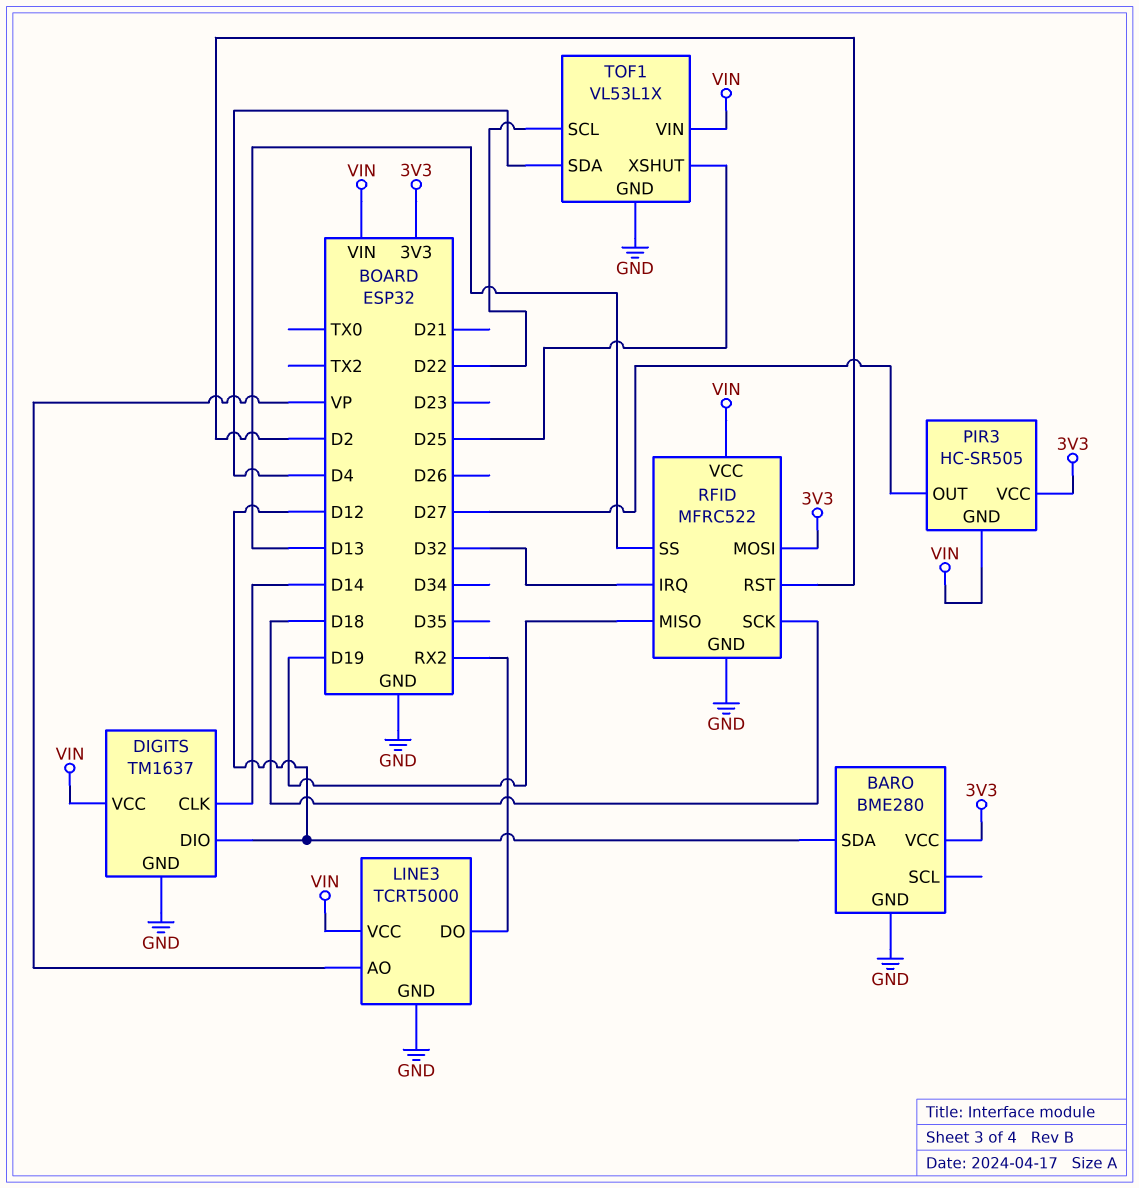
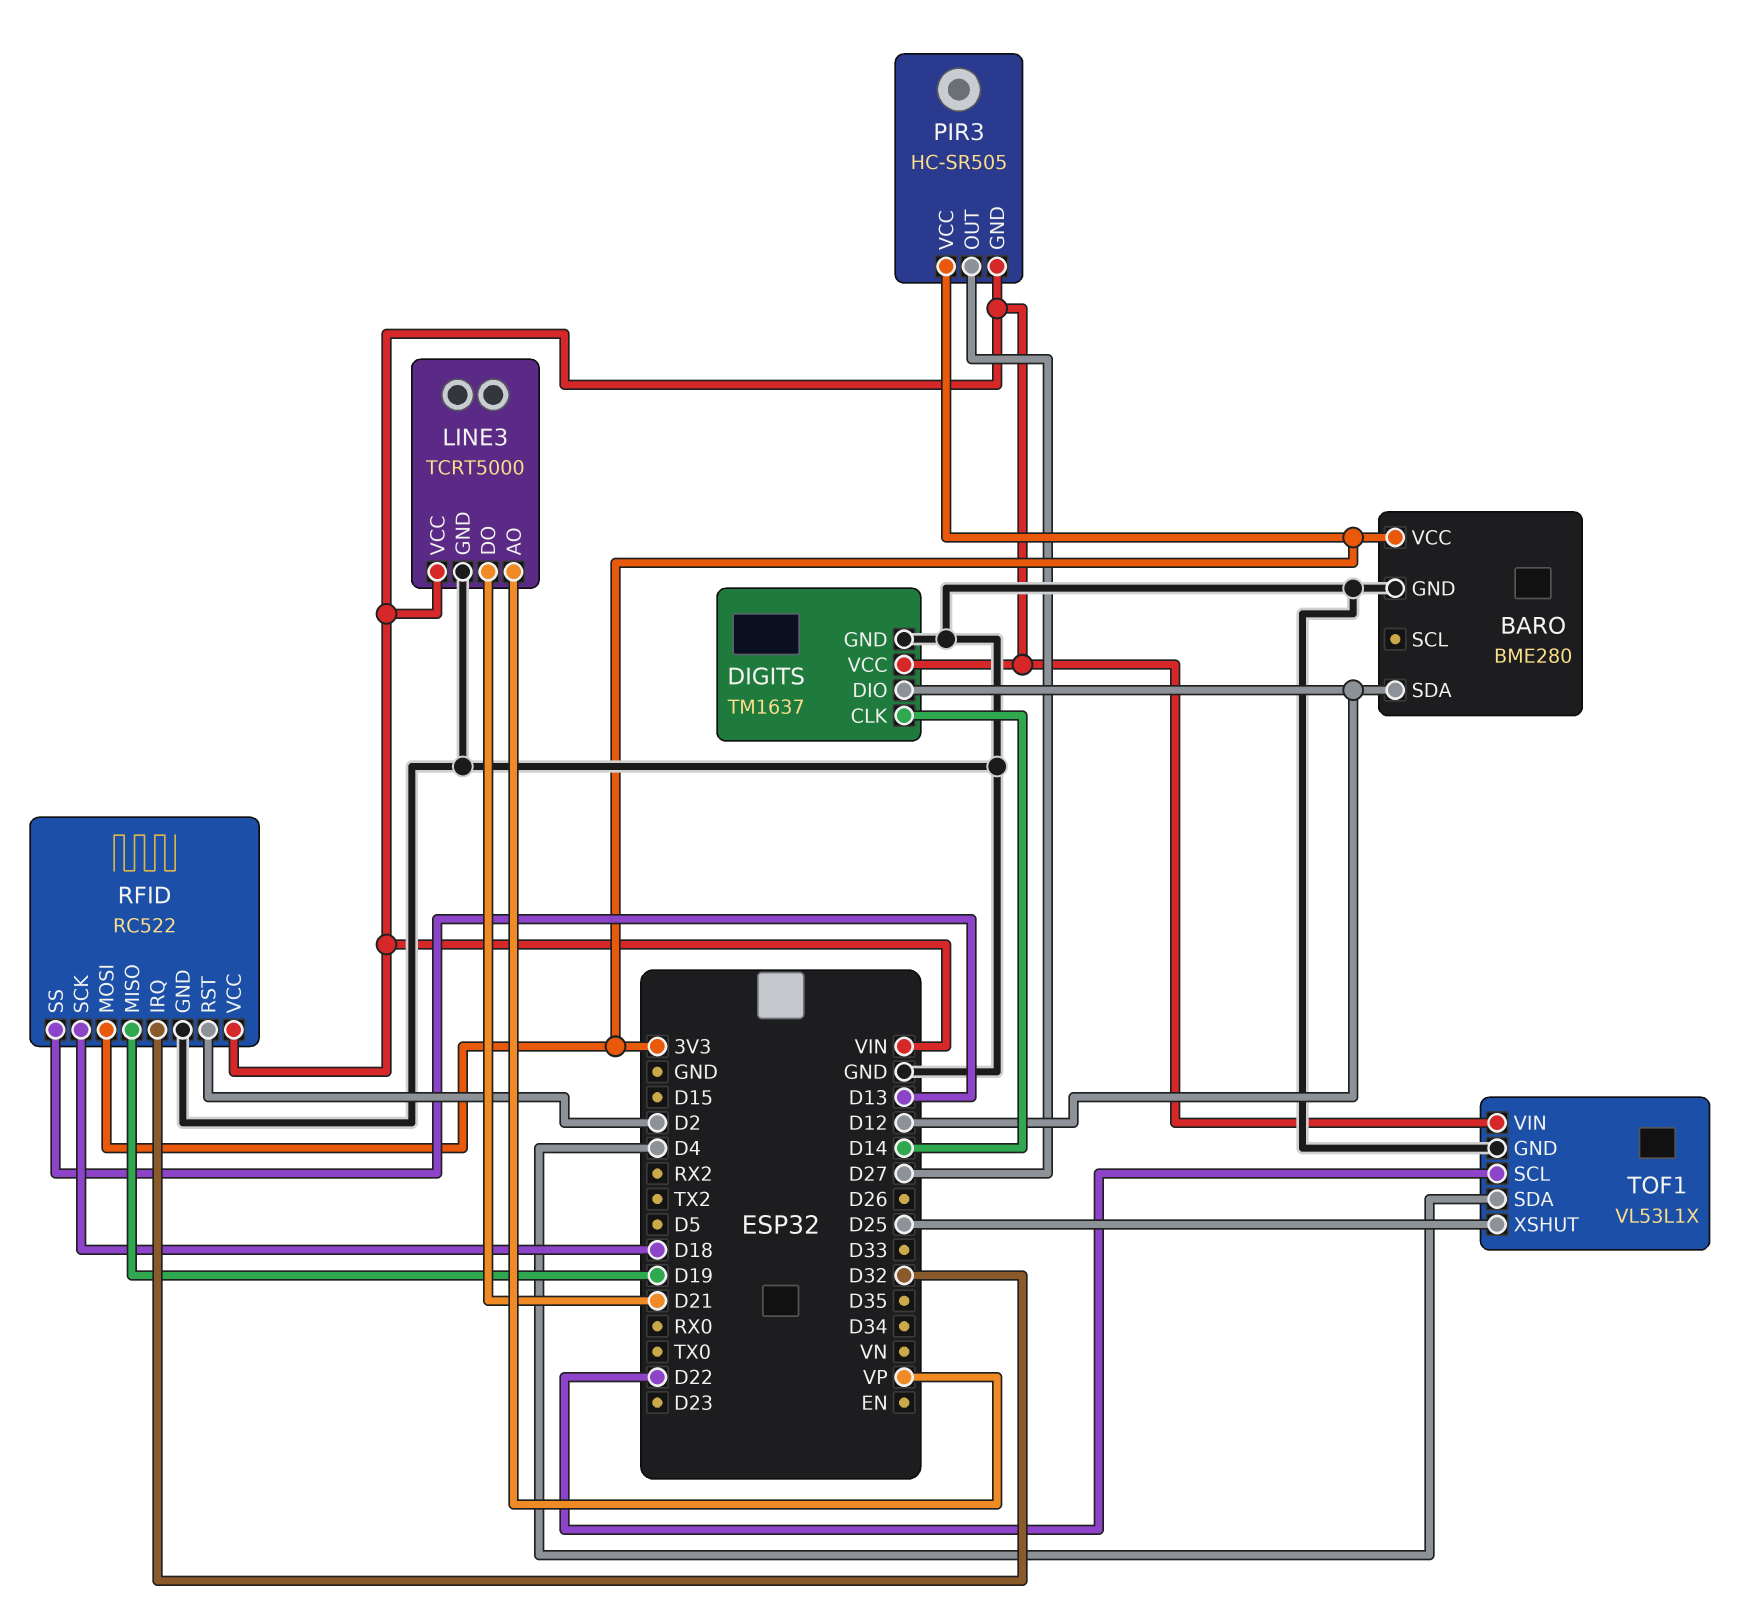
LINE3 pin DO: RX2 -> D21
RFID: MFRC522 -> RC522

